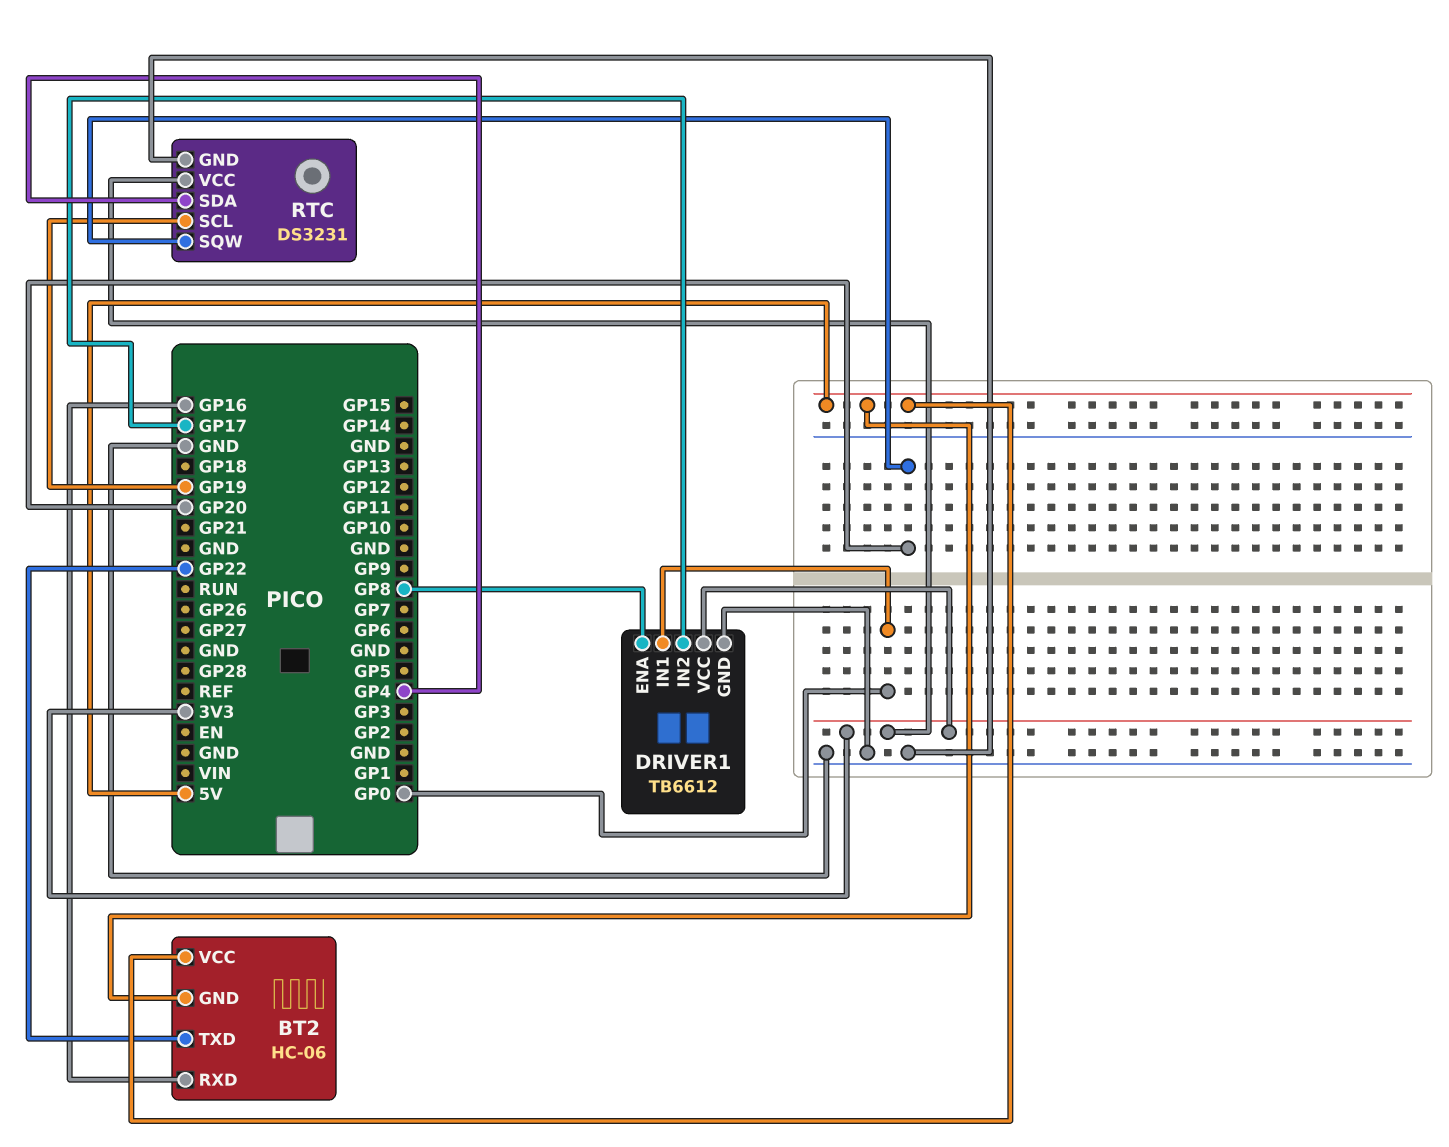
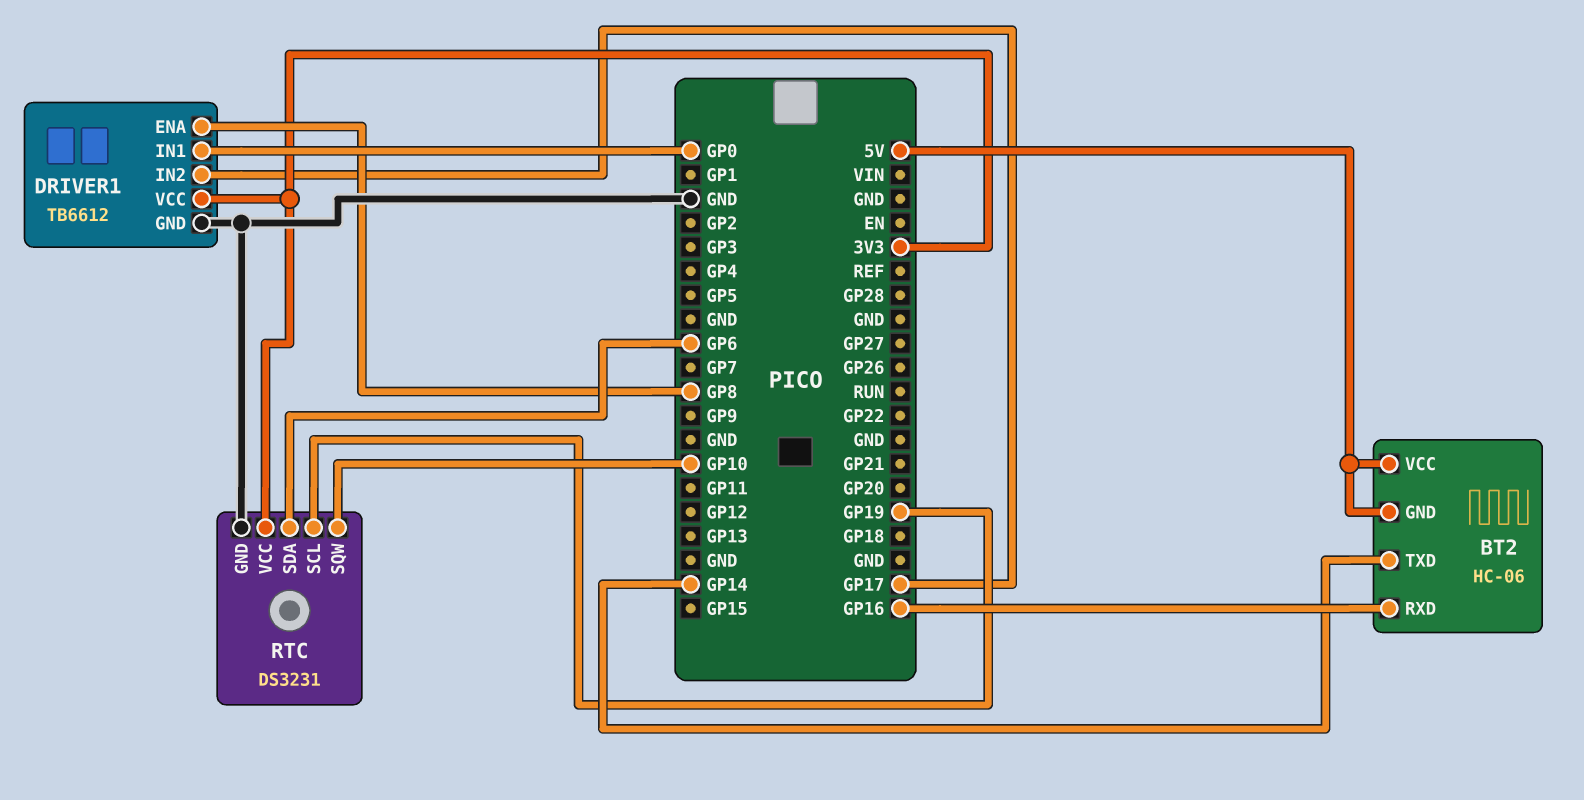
BT2 pin TXD: GP22 -> GP14
RTC pin SDA: GP4 -> GP6
RTC pin SQW: GP20 -> GP10

